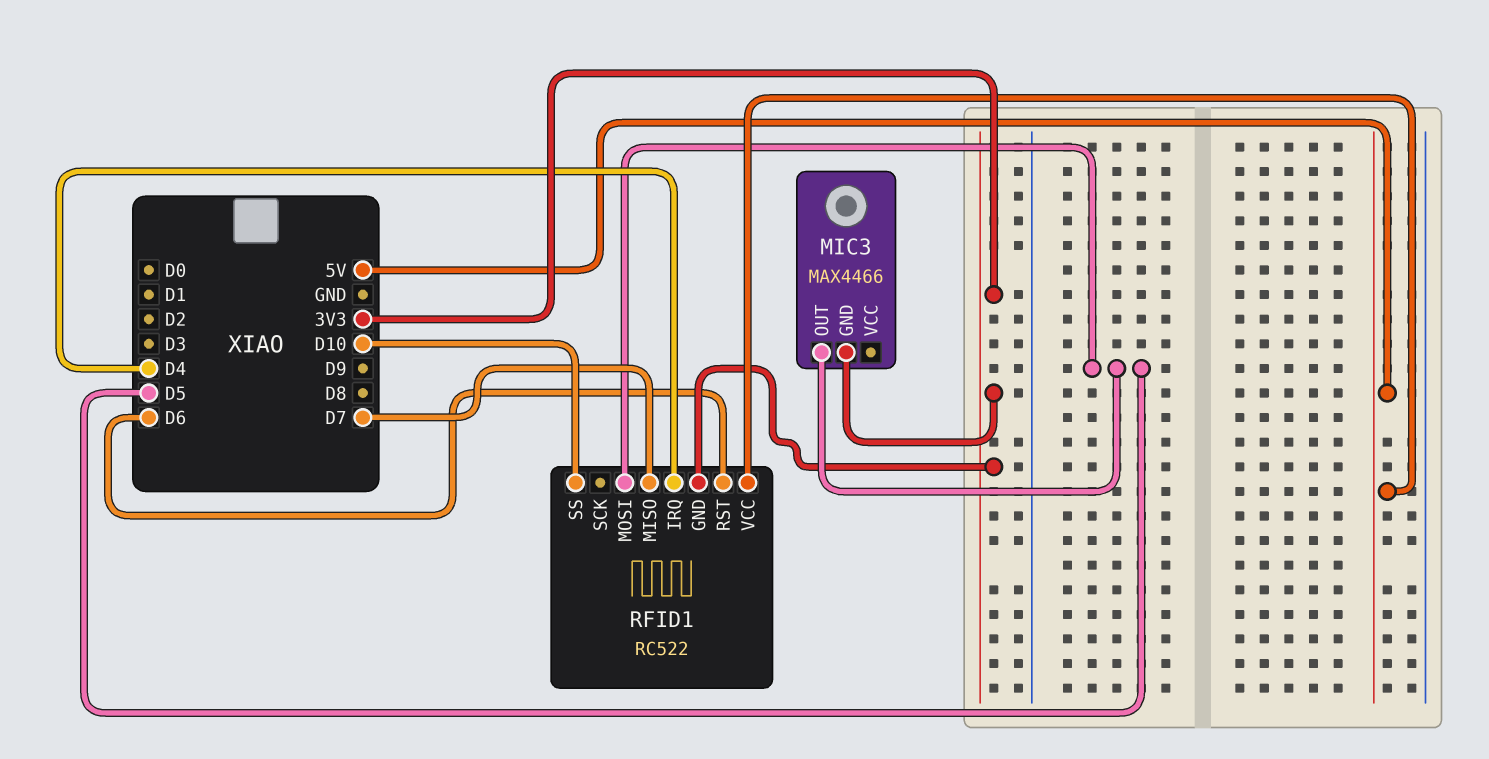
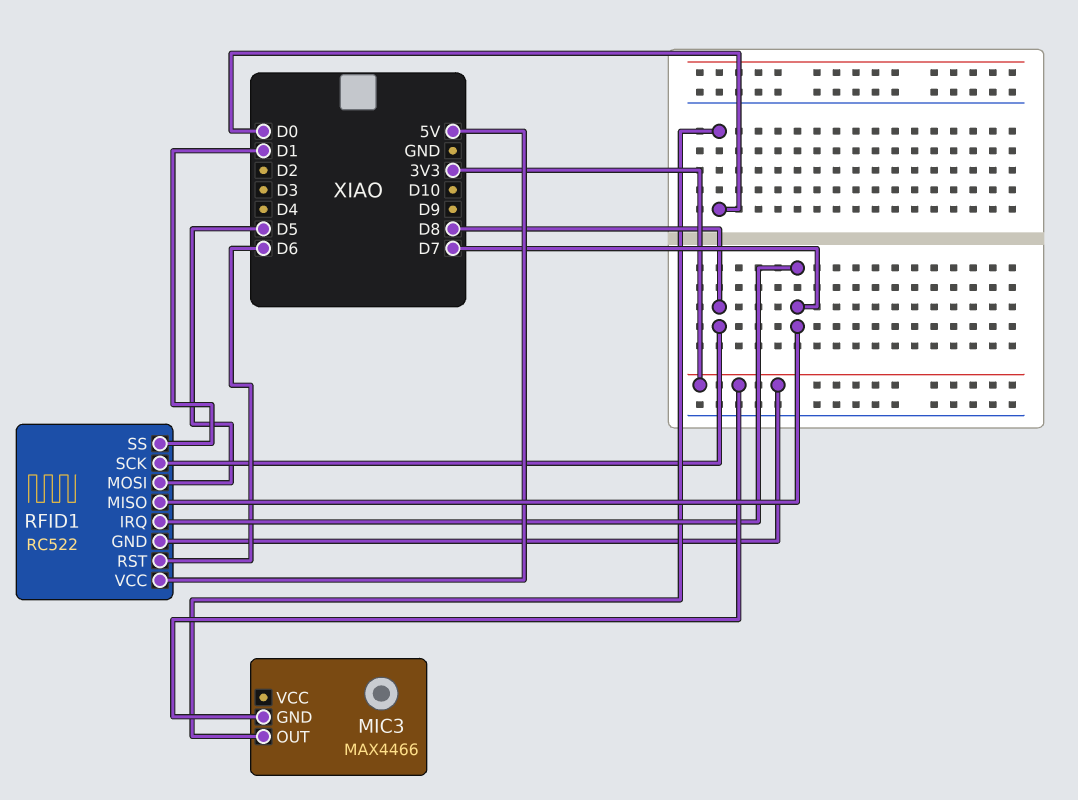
MIC3 pin OUT: D5 -> D0
RFID1 pin IRQ: D4 -> D7
RFID1 pin SCK: none -> D8
RFID1 pin SS: D10 -> D1

